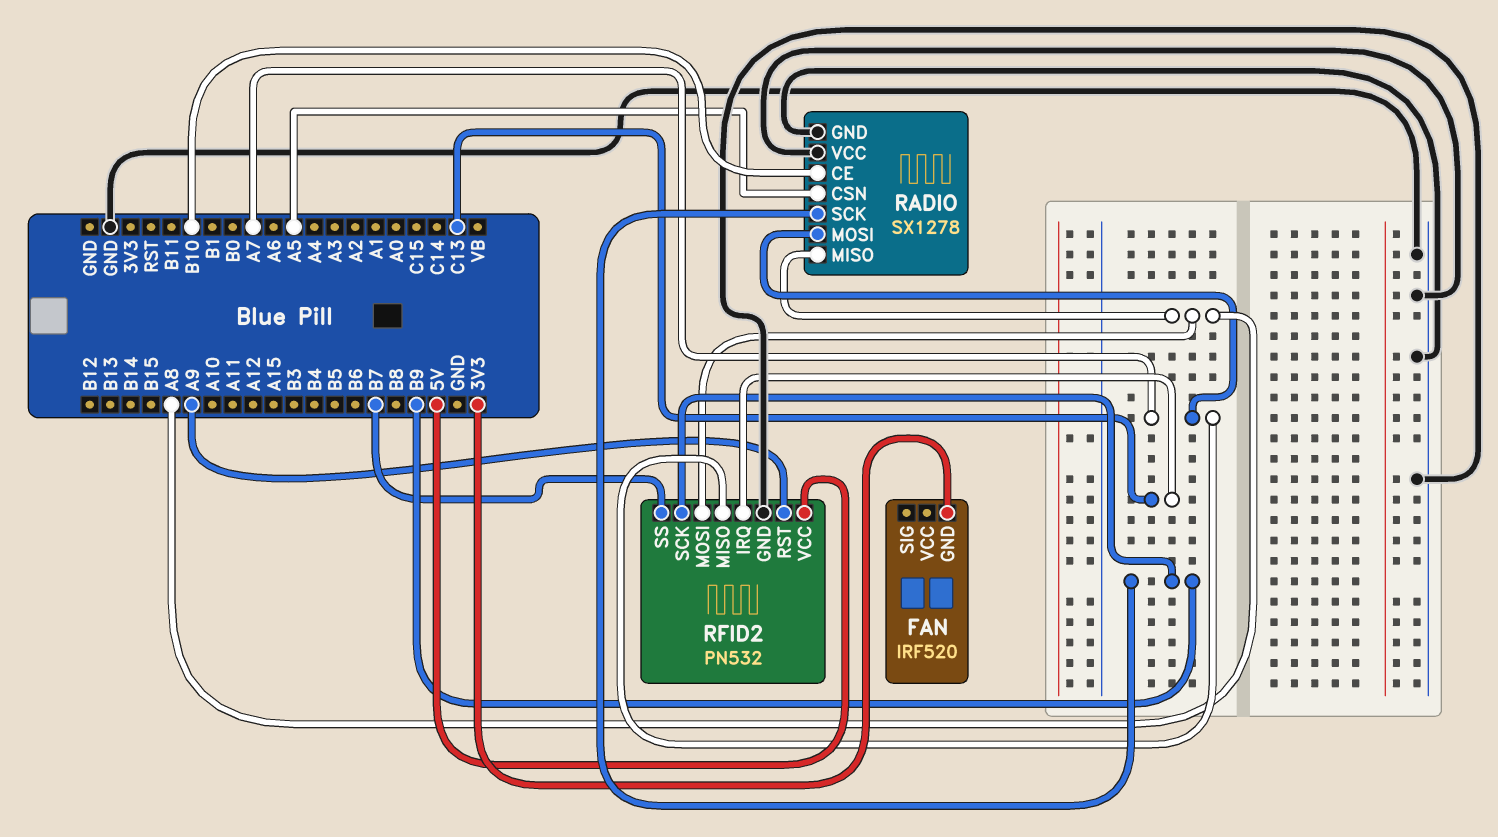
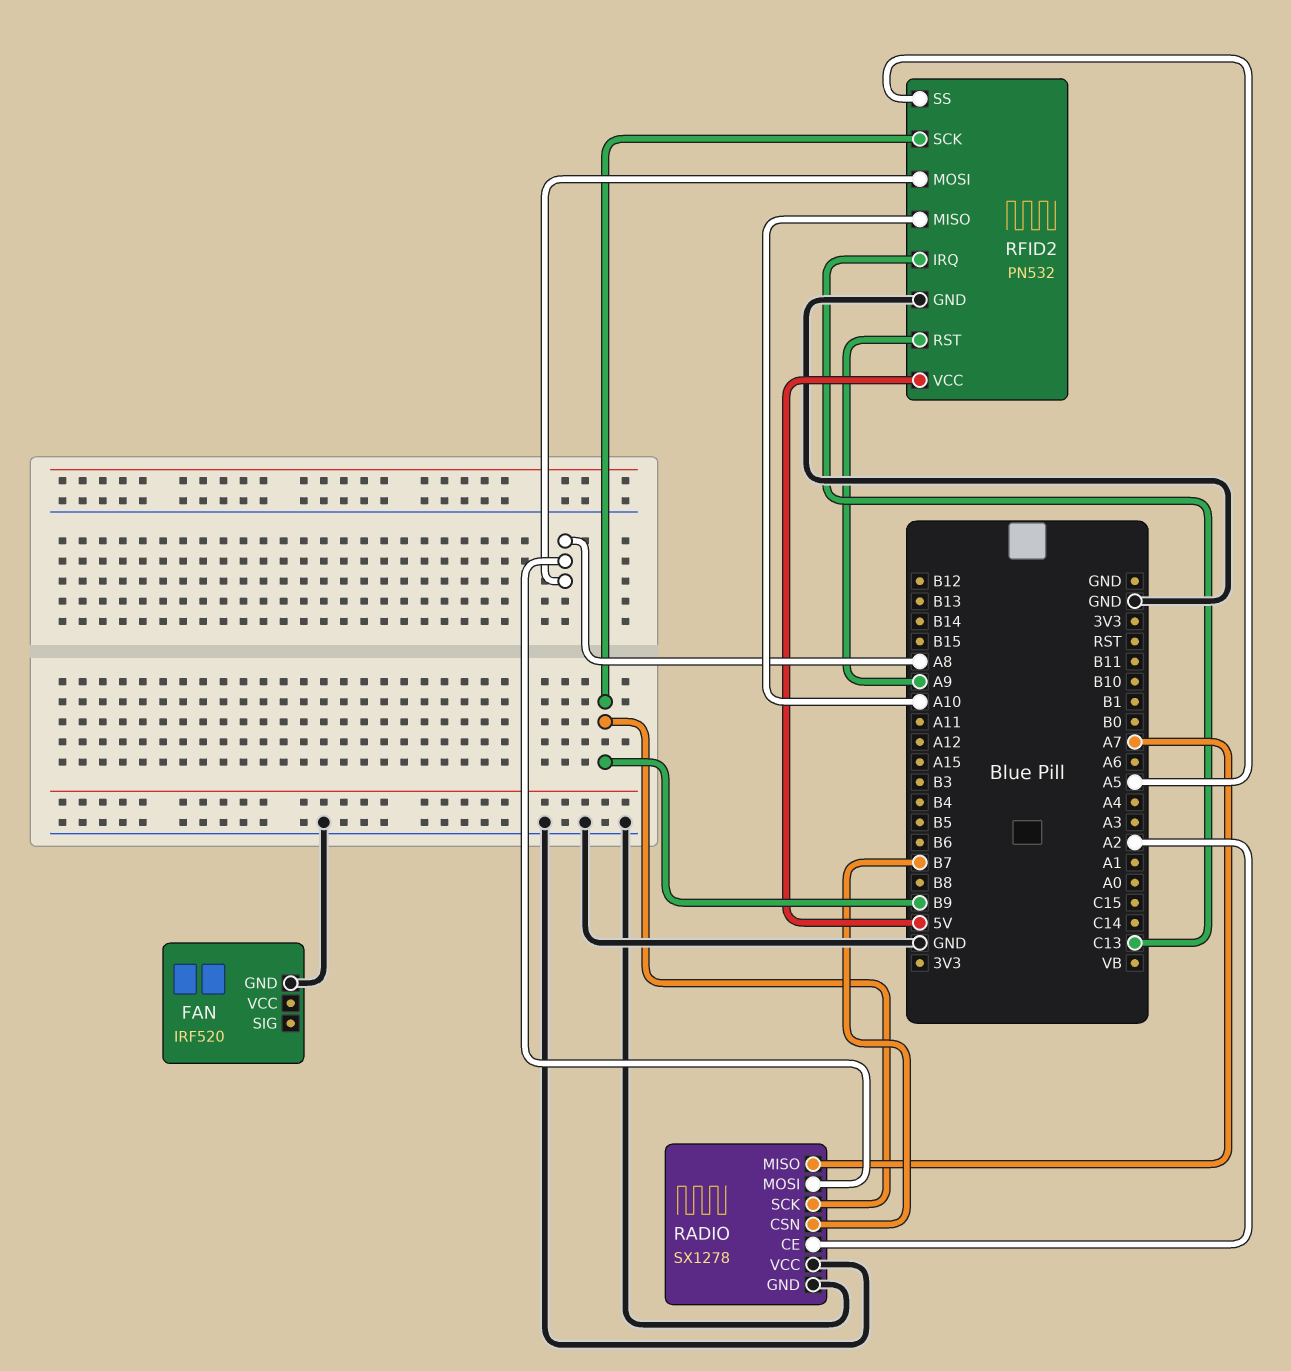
FAN pin GND: 3V3 -> GND
RADIO pin CE: B10 -> A2
RADIO pin CSN: A5 -> B7
RADIO pin MISO: A8 -> A7
RADIO pin MOSI: A7 -> A8
RFID2 pin MISO: A7 -> A10
RFID2 pin SS: B7 -> A5

